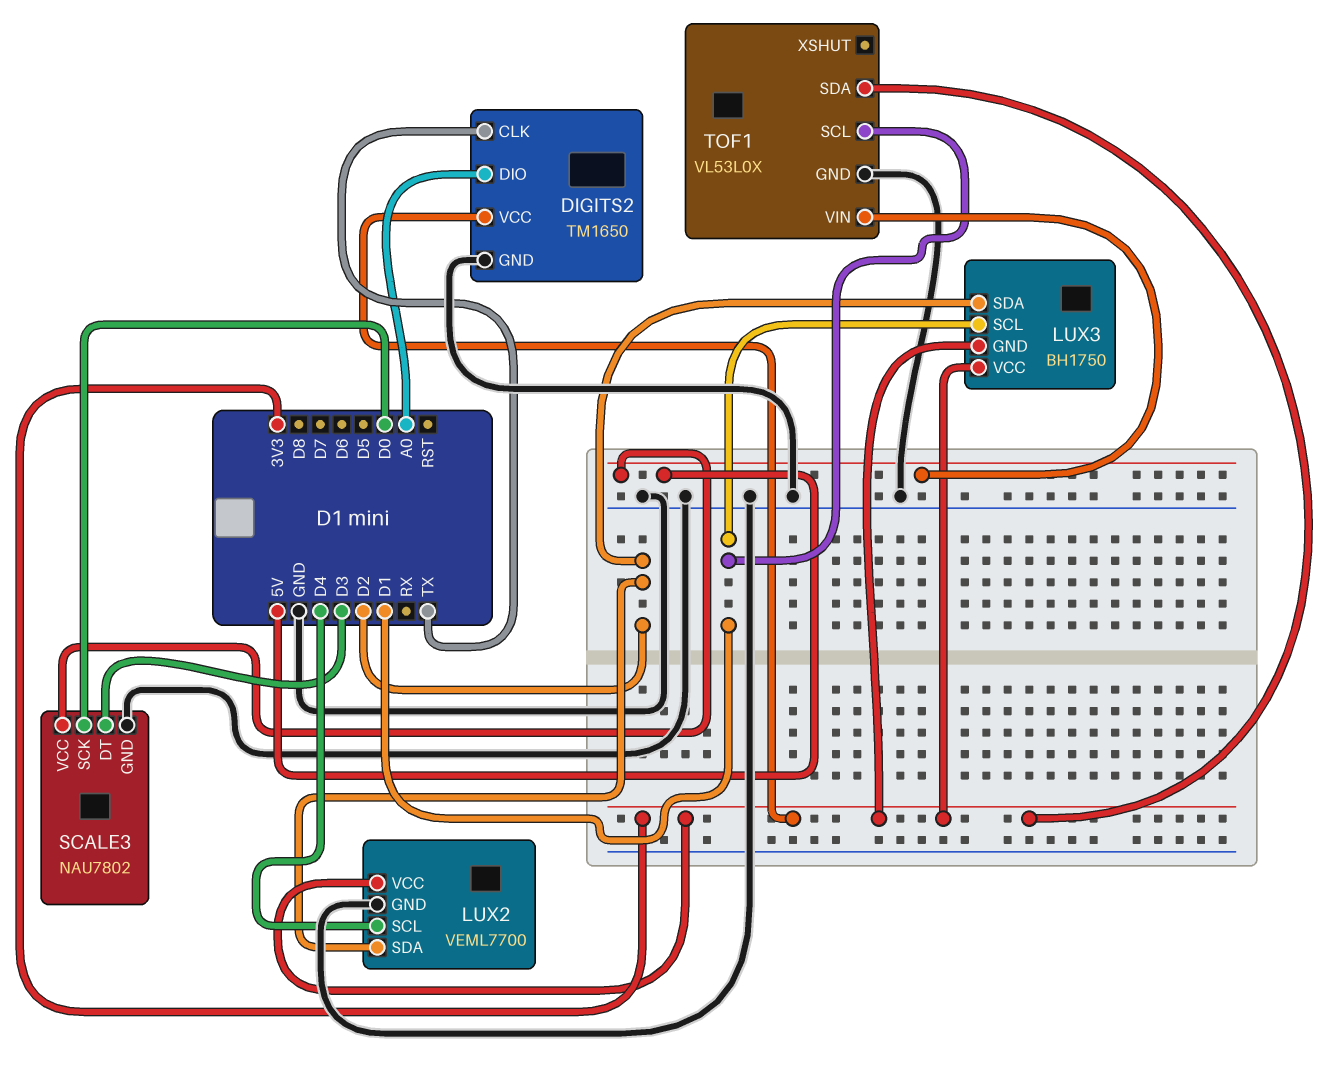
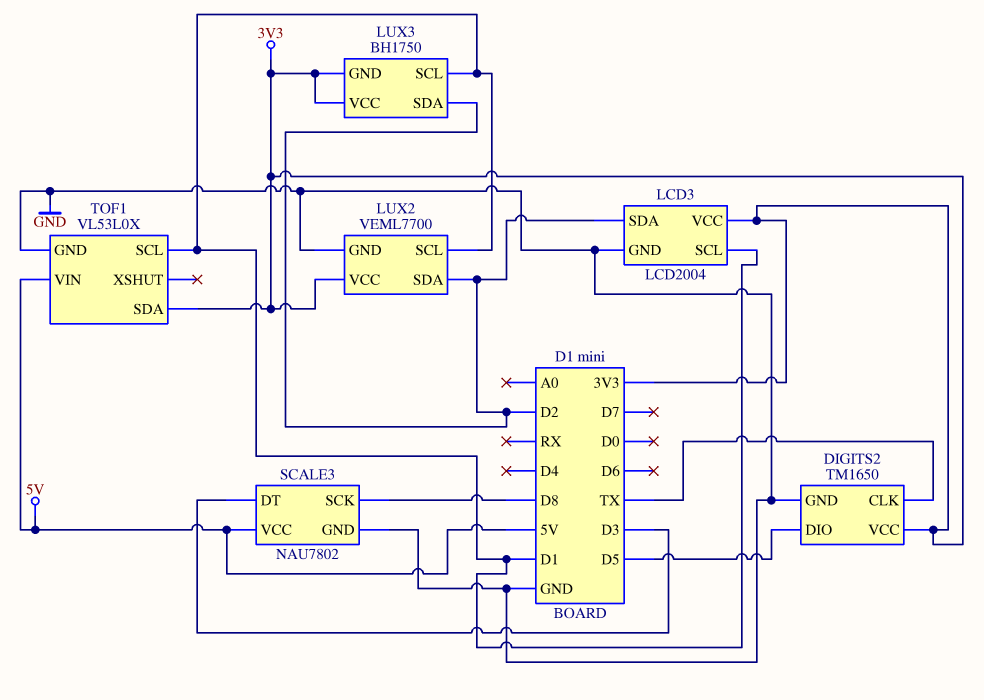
DIGITS2 pin DIO: A0 -> D5
LCD3: none -> LCD2004
LCD3 pin GND: none -> GND
LCD3 pin SCL: none -> D1
LCD3 pin SDA: none -> D2
LCD3 pin VCC: none -> 3V3
LUX2 pin SCL: D4 -> D1
SCALE3 pin SCK: D0 -> D8

